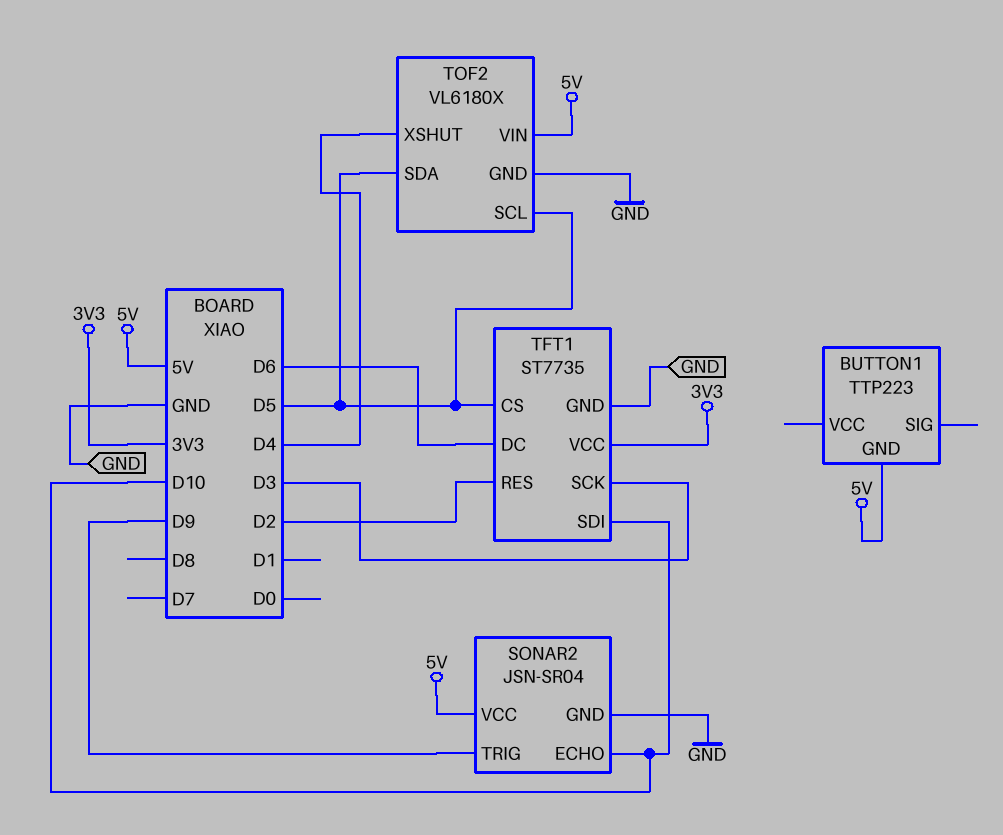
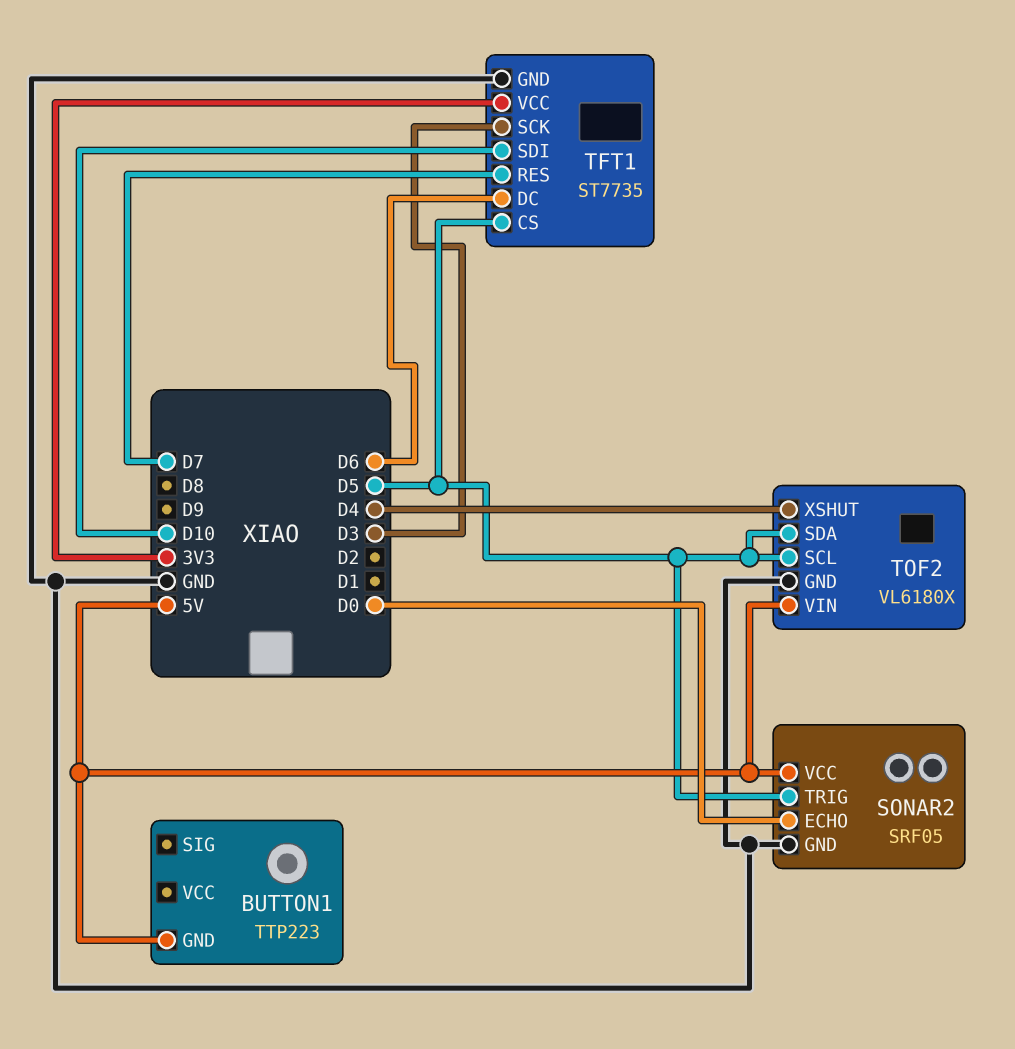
SONAR2: JSN-SR04 -> SRF05
SONAR2 pin ECHO: D10 -> D0
SONAR2 pin TRIG: D9 -> D5
TFT1 pin RES: D2 -> D7

